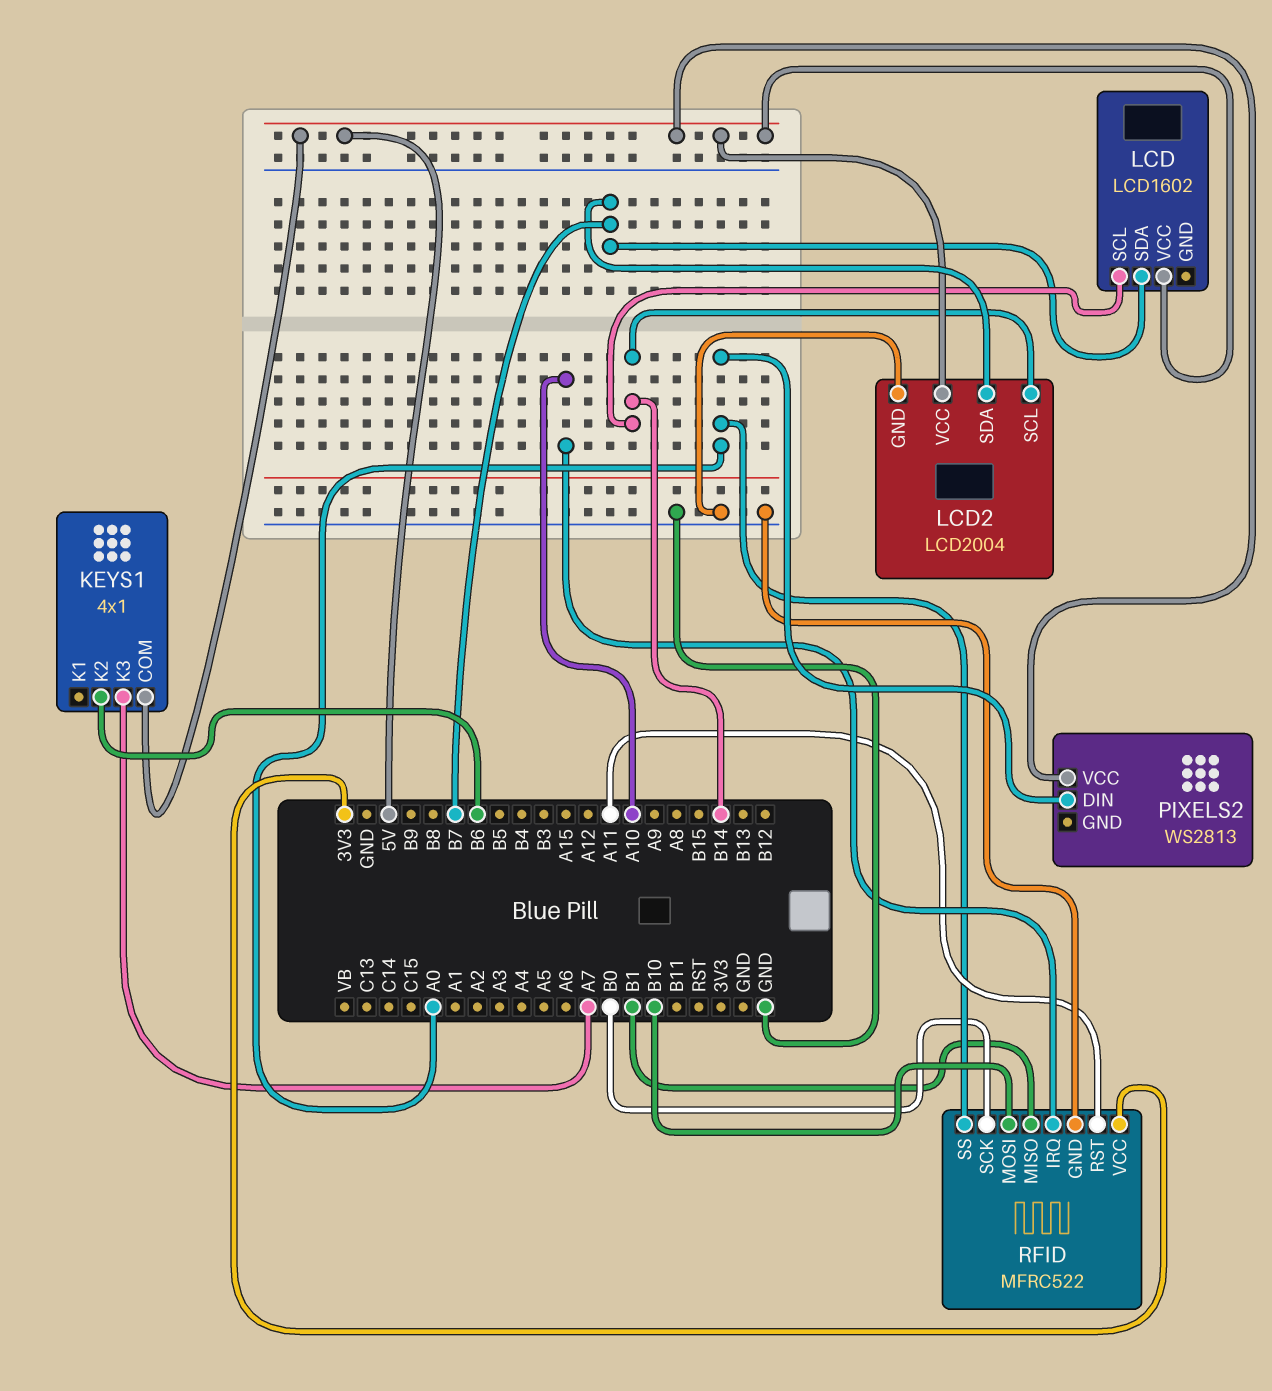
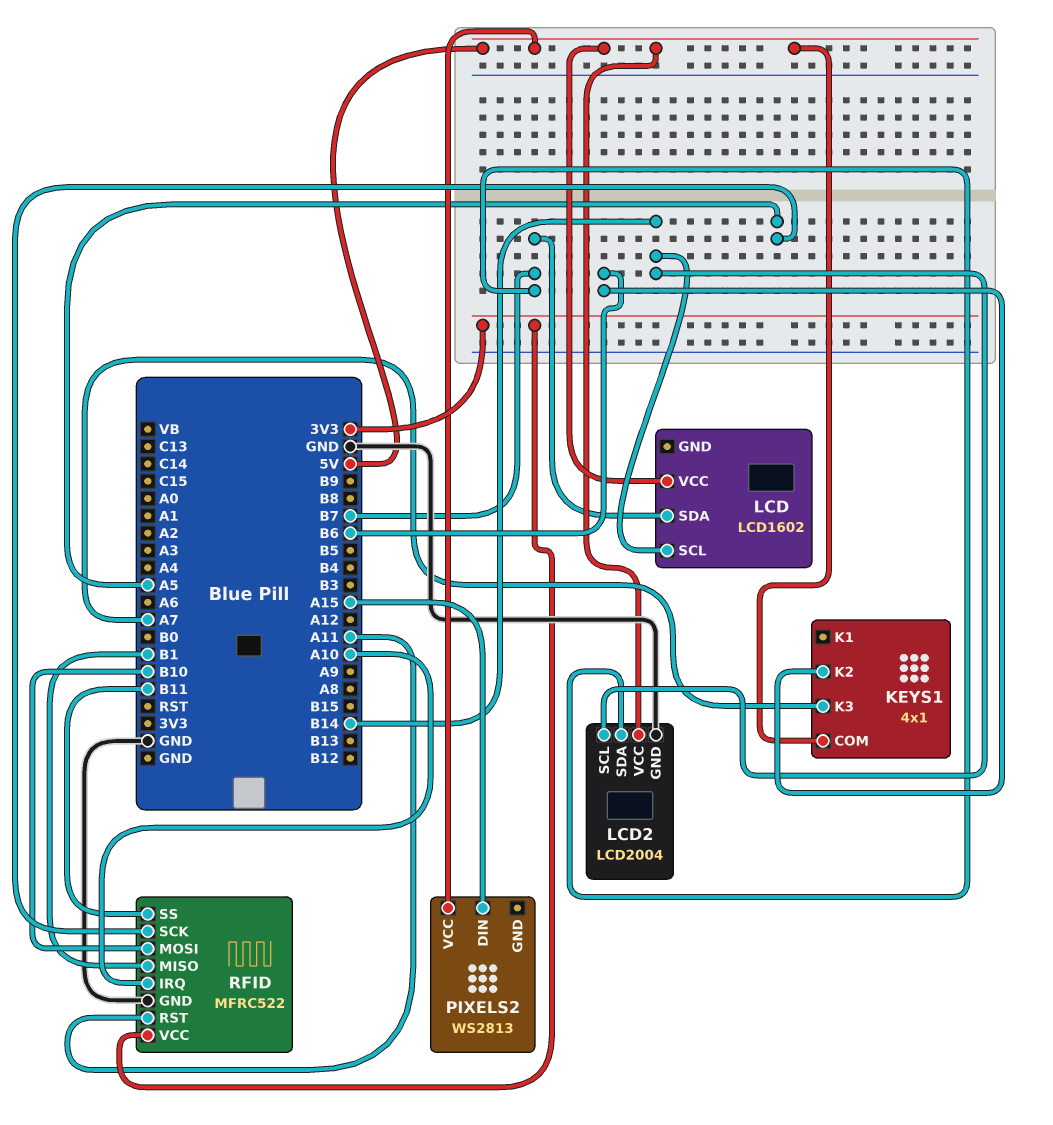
PIXELS2 pin DIN: A0 -> A15
RFID pin SCK: B0 -> A5
RFID pin SS: A0 -> B11

